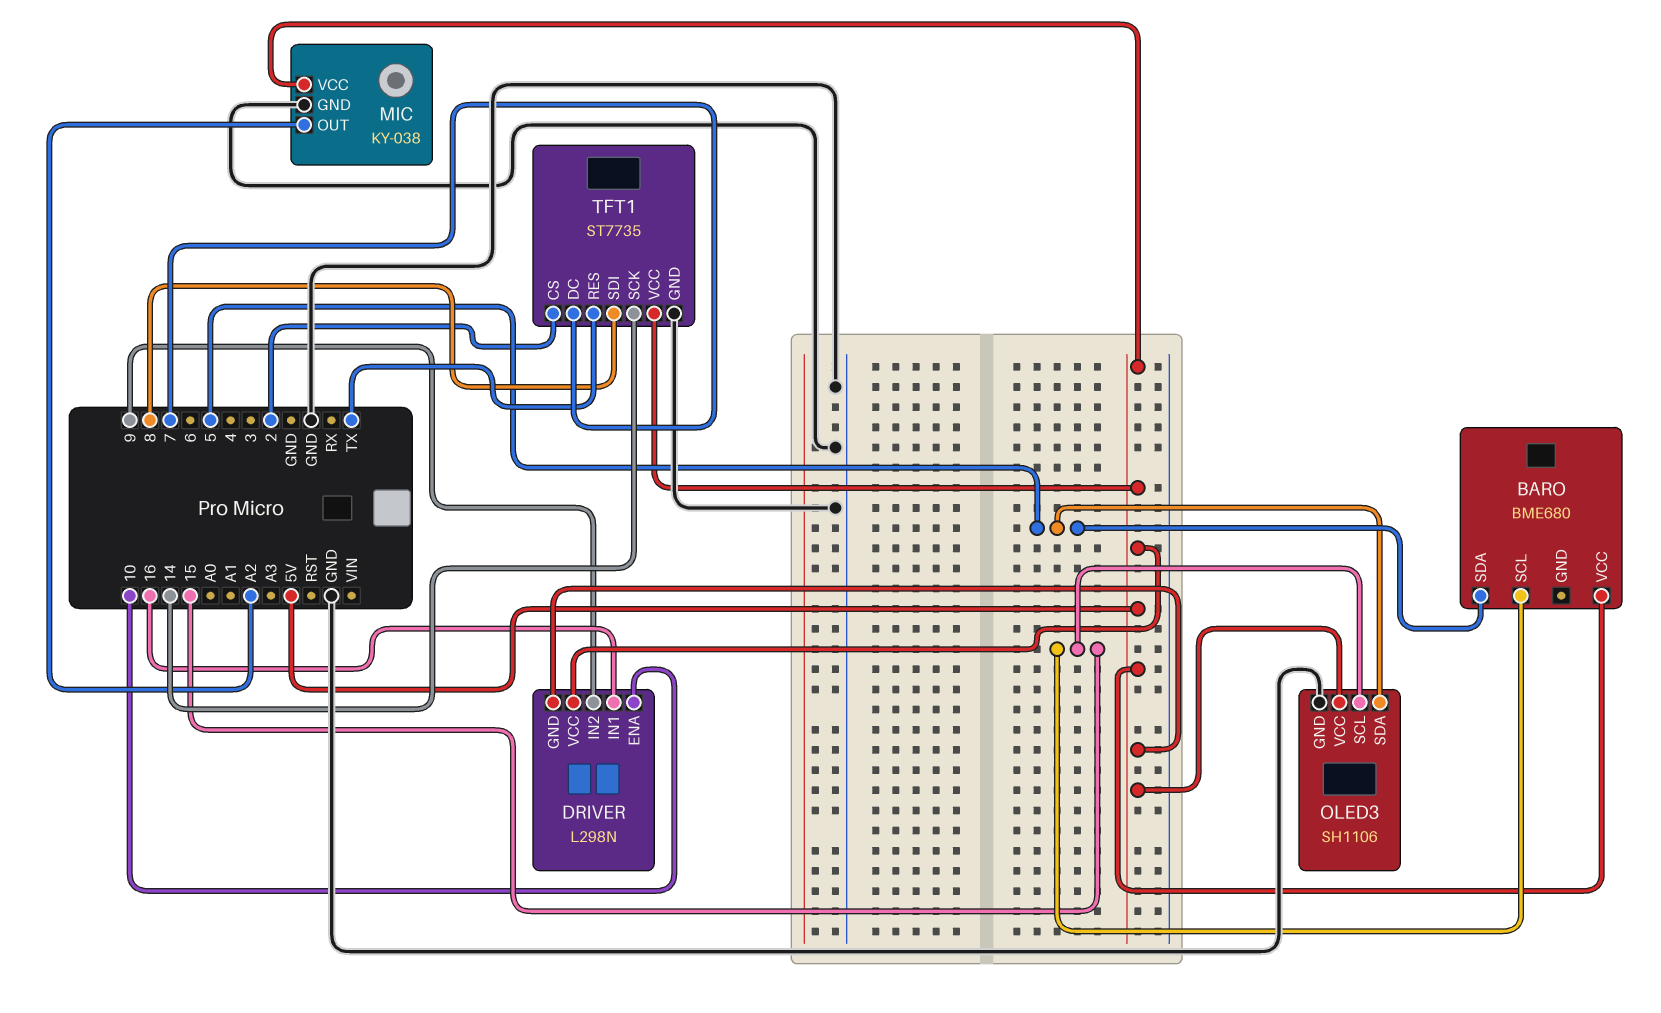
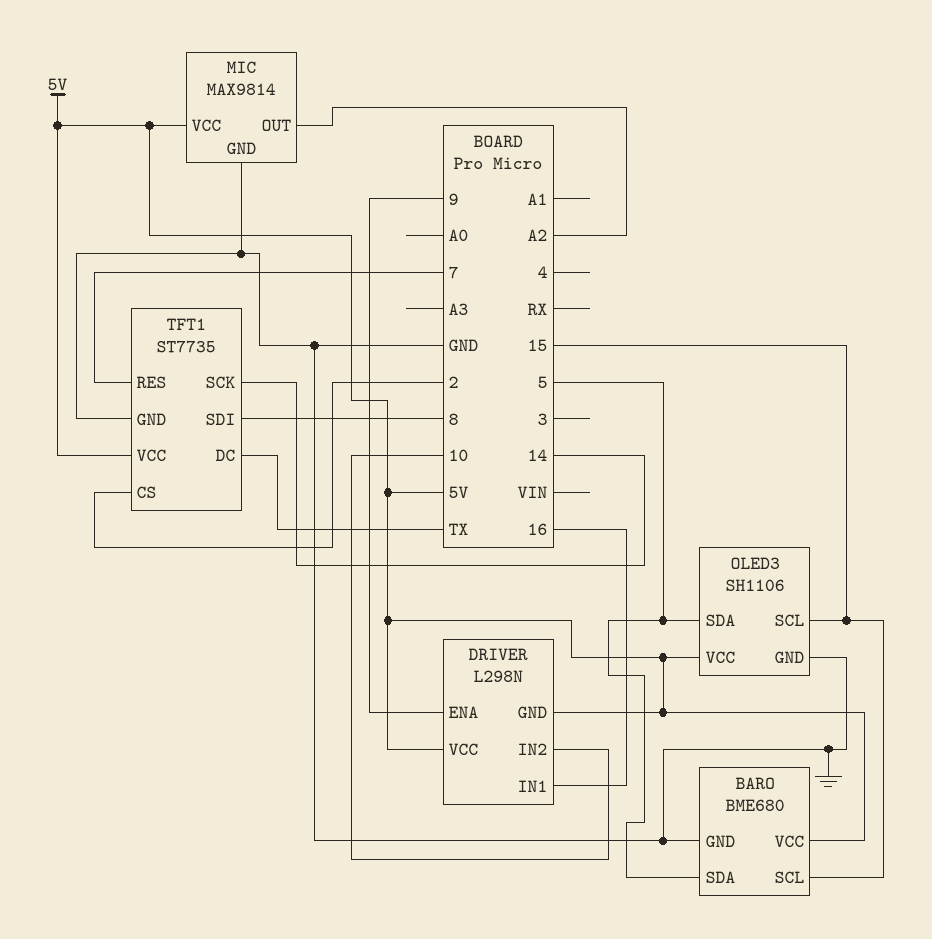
BARO pin GND: none -> GND
DRIVER pin ENA: 10 -> 9
DRIVER pin IN2: 9 -> 10
MIC: KY-038 -> MAX9814
TFT1 pin DC: 7 -> TX
TFT1 pin RES: TX -> 7

